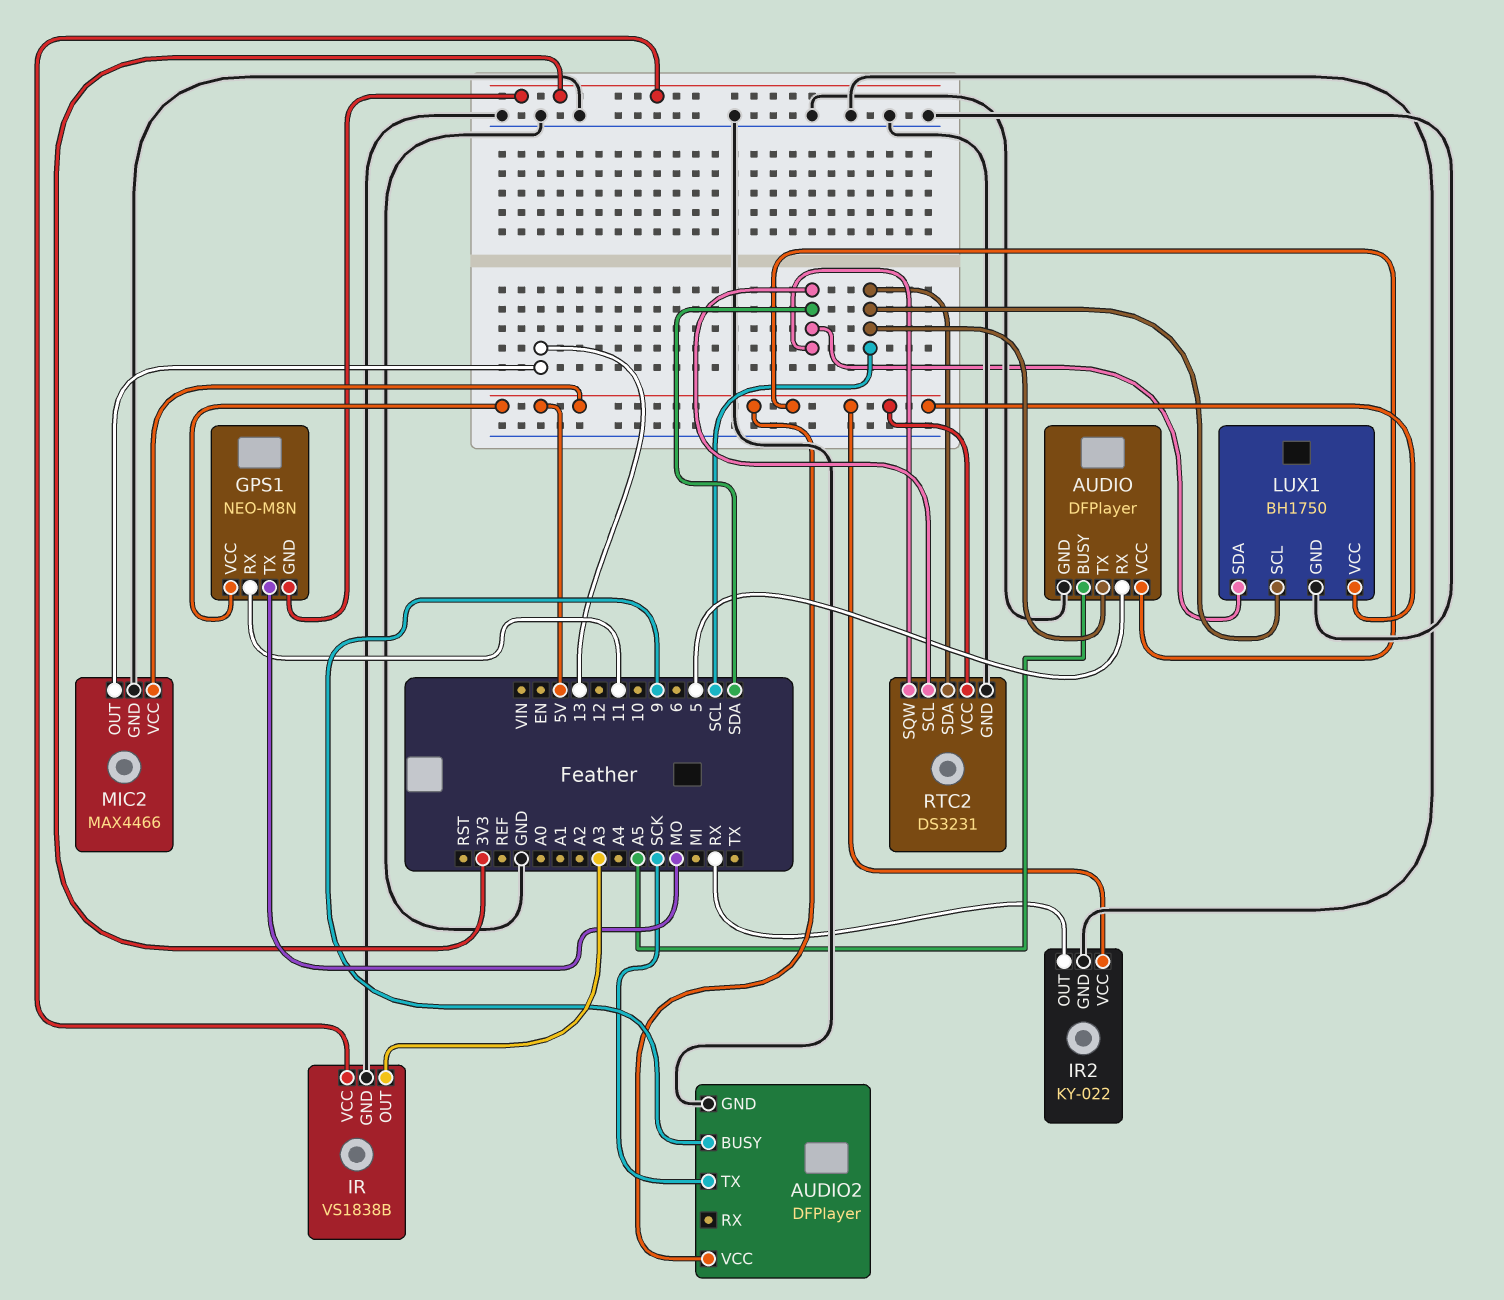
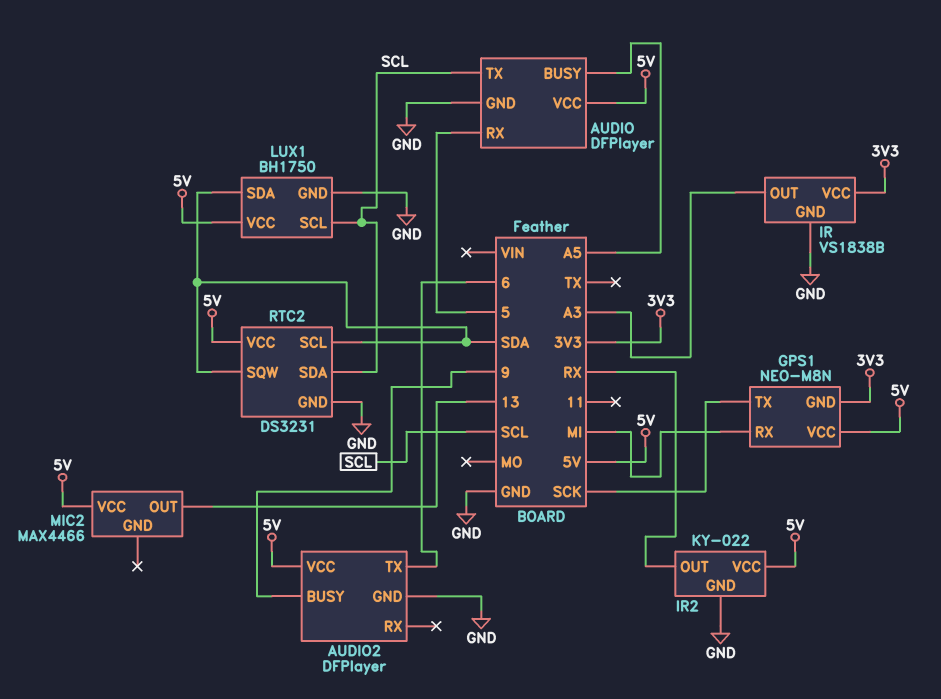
AUDIO2 pin TX: SCK -> 6
GPS1 pin RX: 11 -> MI
GPS1 pin TX: MO -> SCK
MIC2 pin GND: GND -> none

